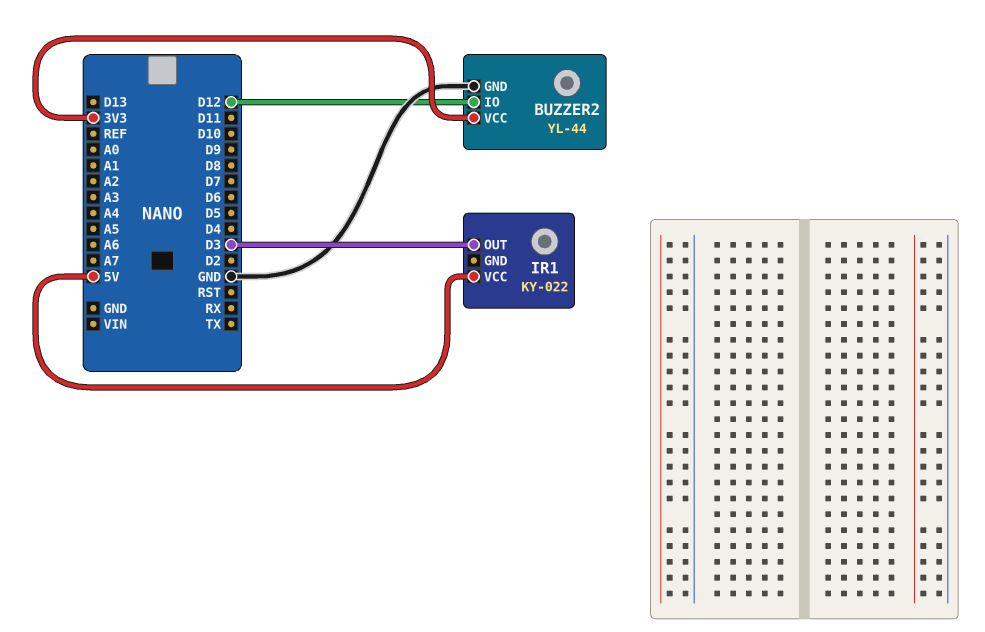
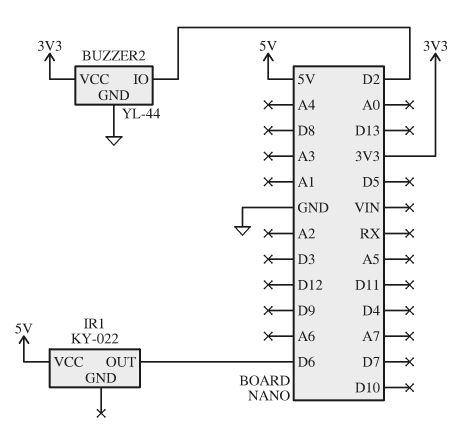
BUZZER2 pin IO: D12 -> D2
IR1 pin OUT: D3 -> D6

